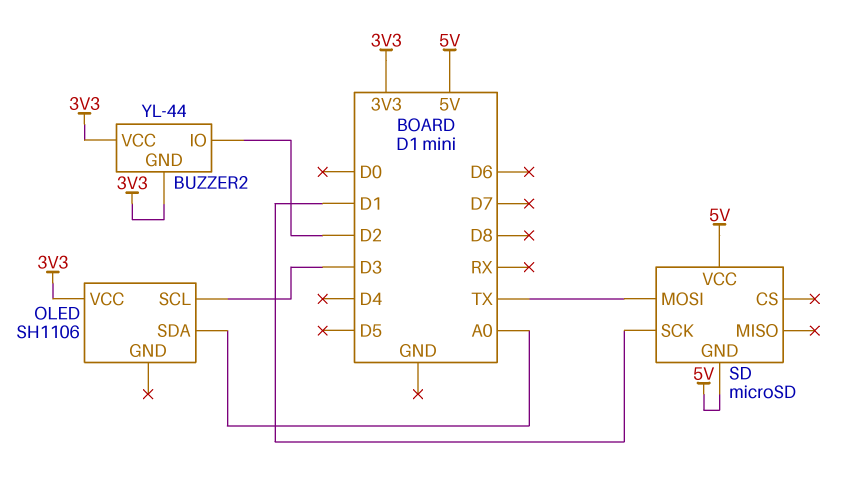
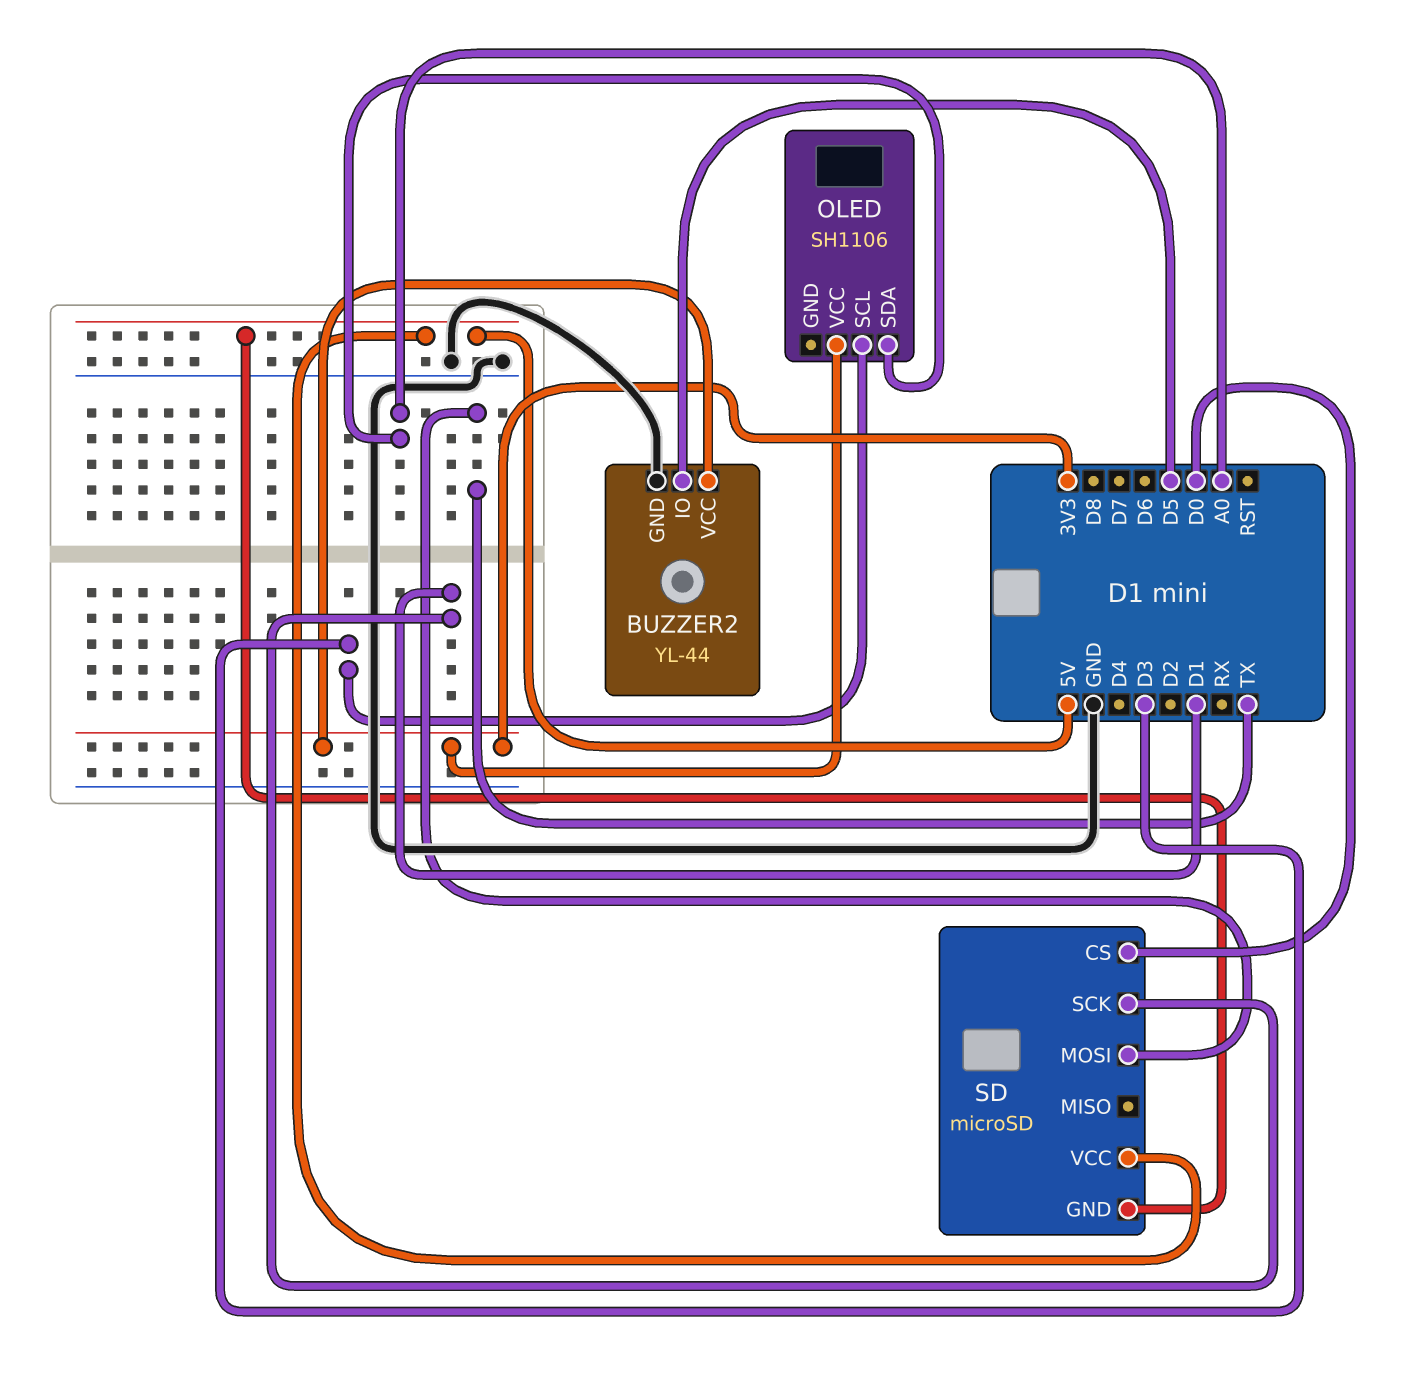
BUZZER2 pin GND: 3V3 -> GND
BUZZER2 pin IO: D2 -> D5
SD pin CS: none -> D0

